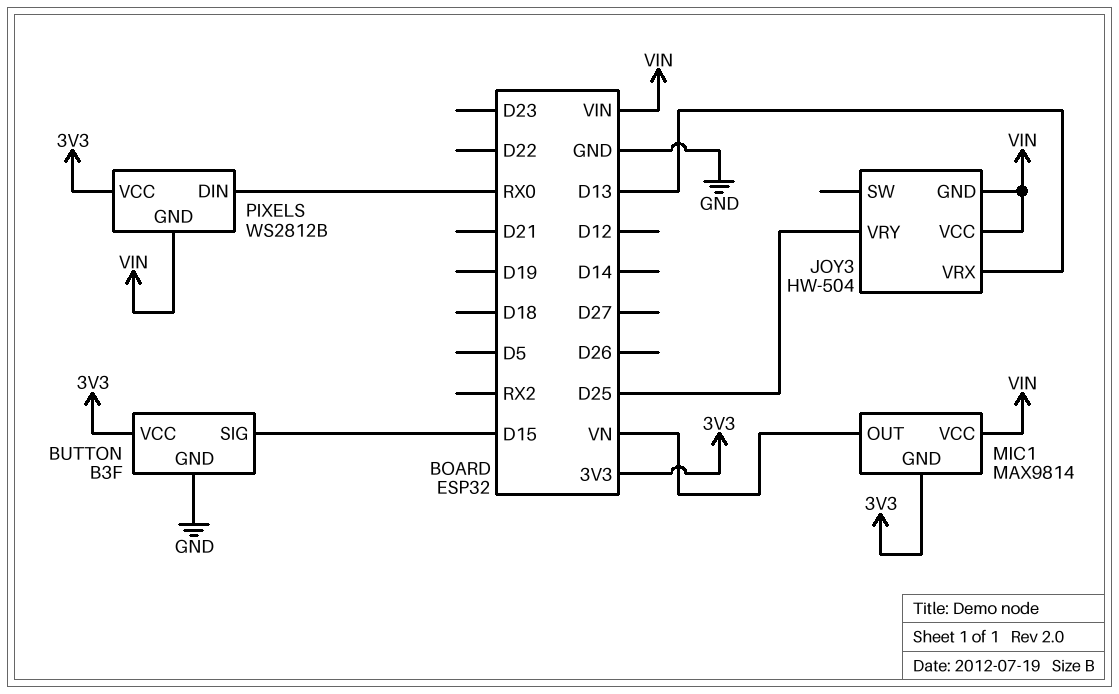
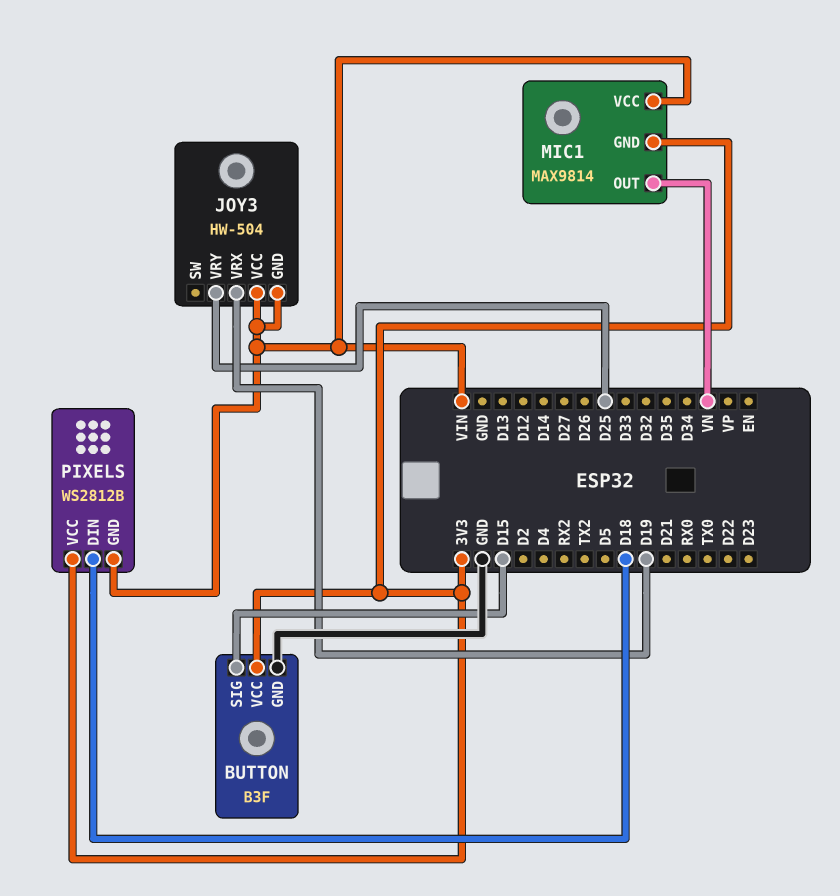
JOY3 pin VRX: D13 -> D19
PIXELS pin DIN: RX0 -> D18

